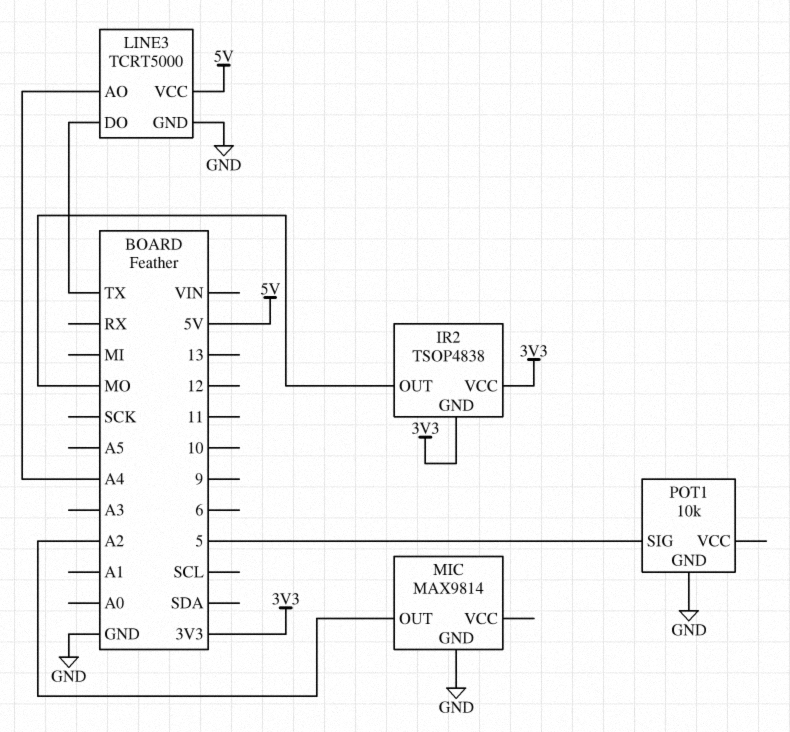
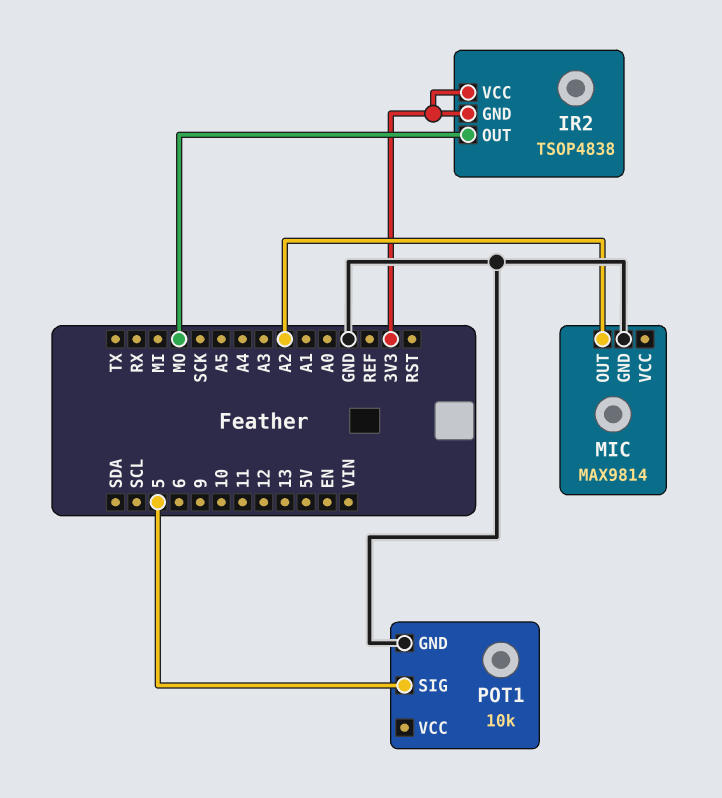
LINE3: TCRT5000 -> none
LINE3 pin AO: A4 -> none
LINE3 pin DO: TX -> none
LINE3 pin GND: GND -> none
LINE3 pin VCC: 5V -> none

